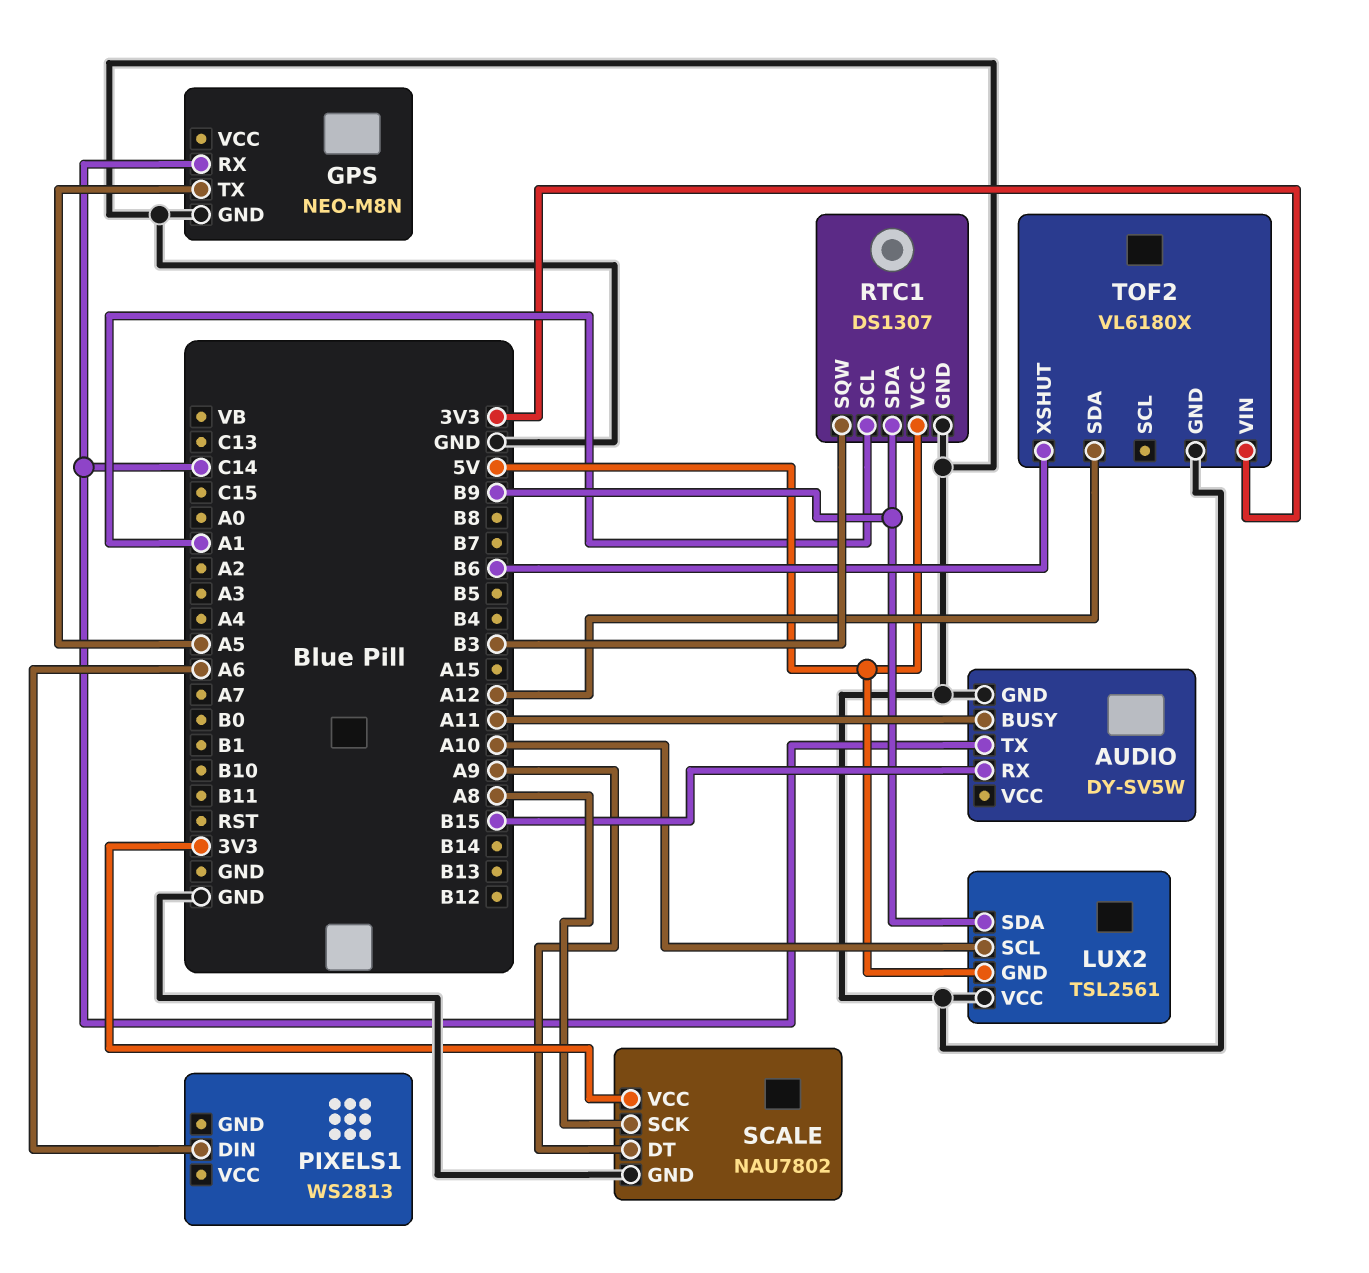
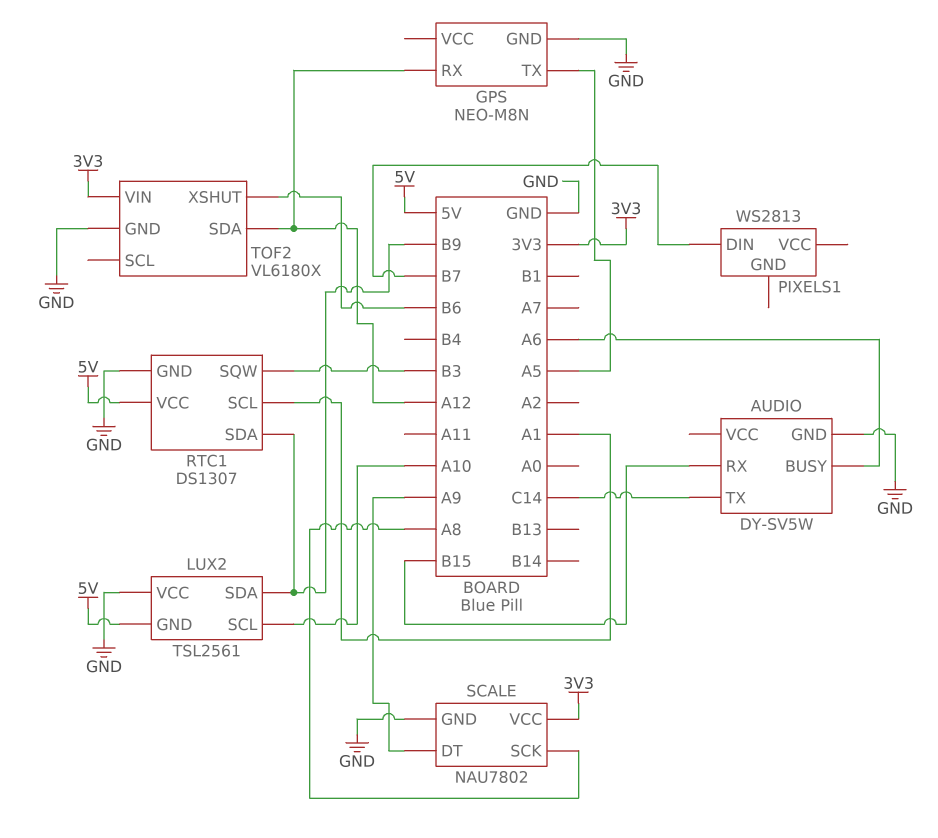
AUDIO pin BUSY: A11 -> A6
GPS pin RX: C14 -> A12
PIXELS1 pin DIN: A6 -> B7

